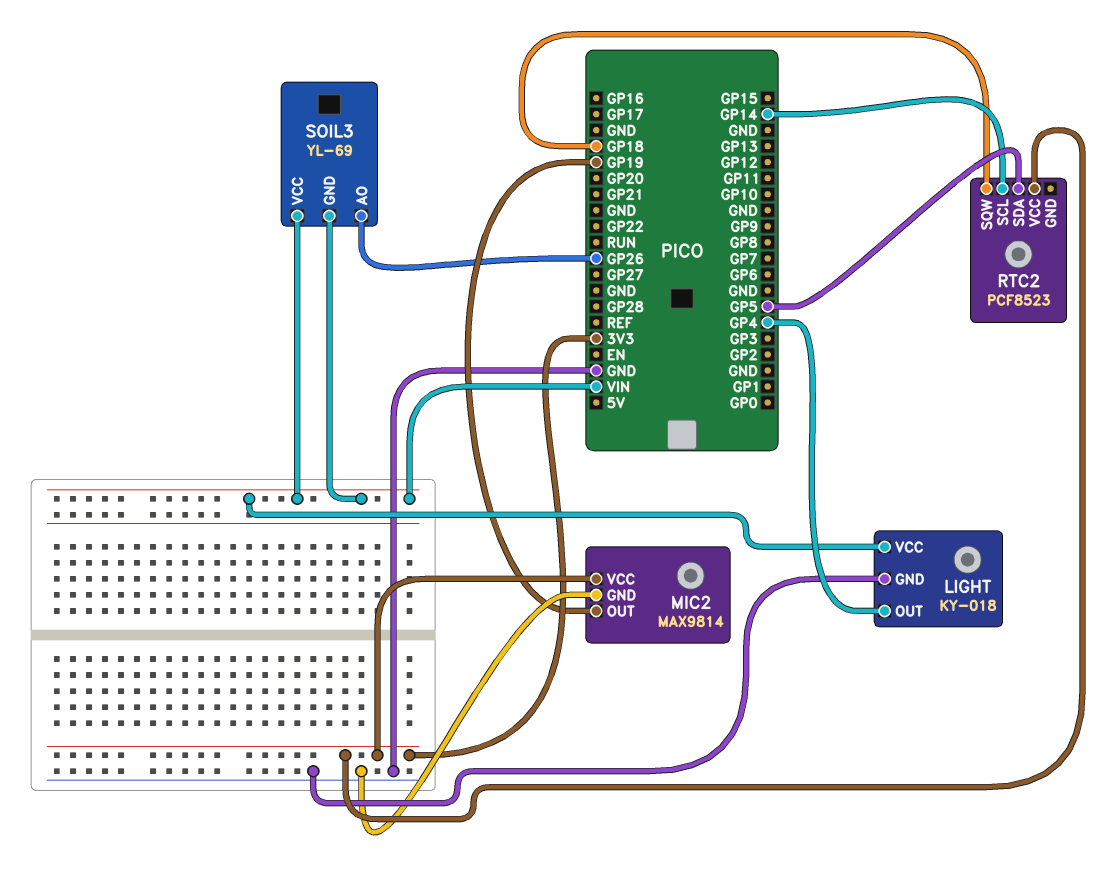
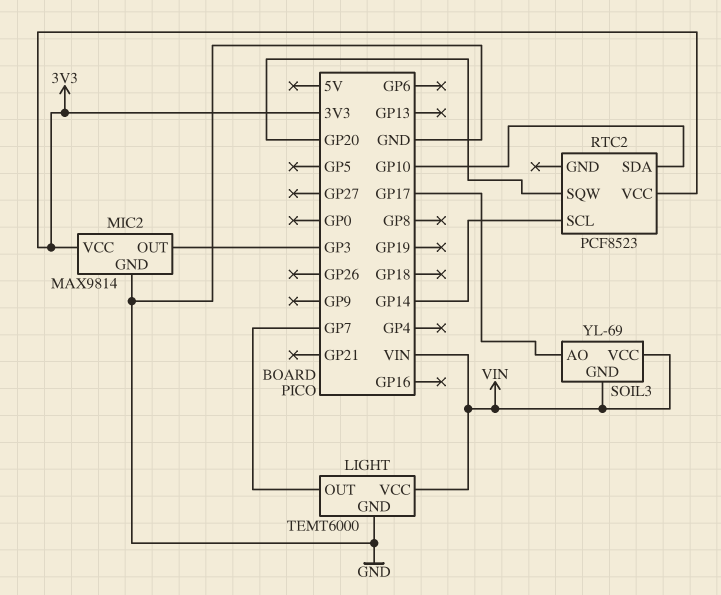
LIGHT: KY-018 -> TEMT6000
LIGHT pin OUT: GP4 -> GP7
MIC2 pin OUT: GP19 -> GP3
RTC2 pin SDA: GP5 -> GP10
RTC2 pin SQW: GP18 -> GP20
SOIL3 pin AO: GP26 -> GP17

